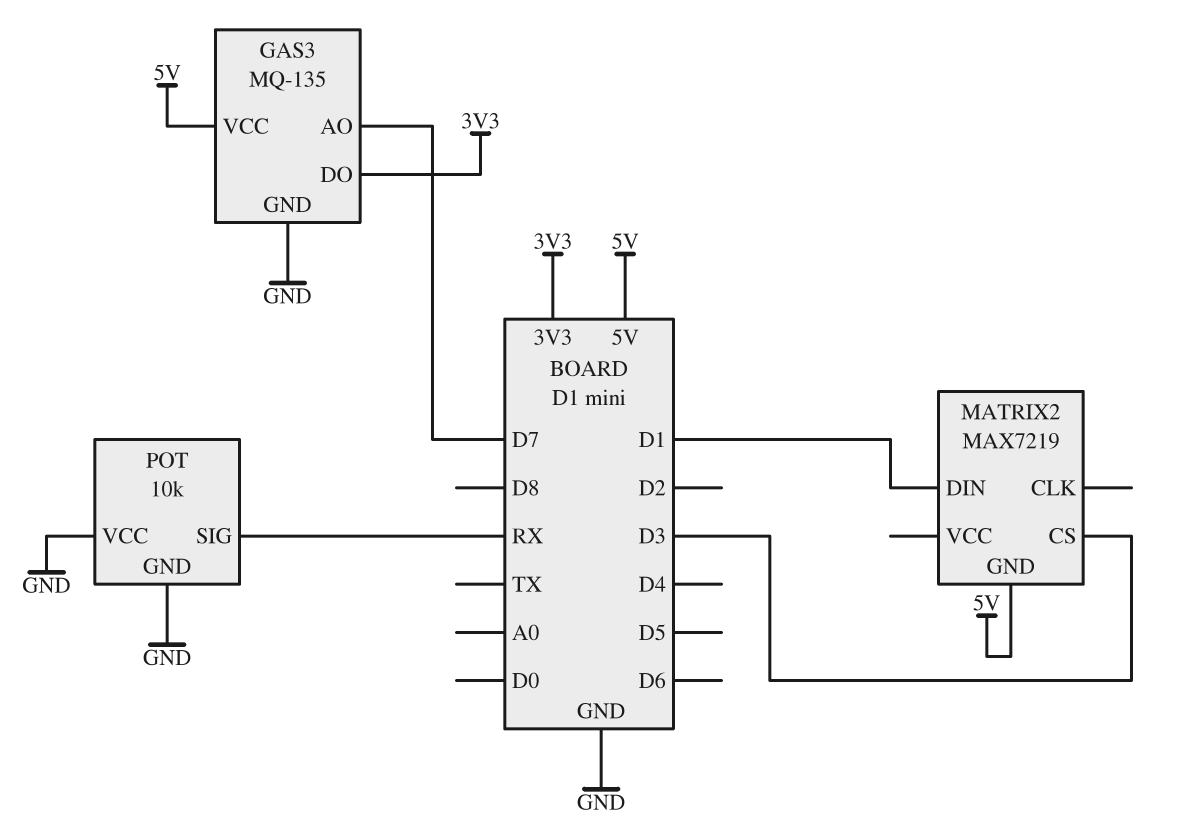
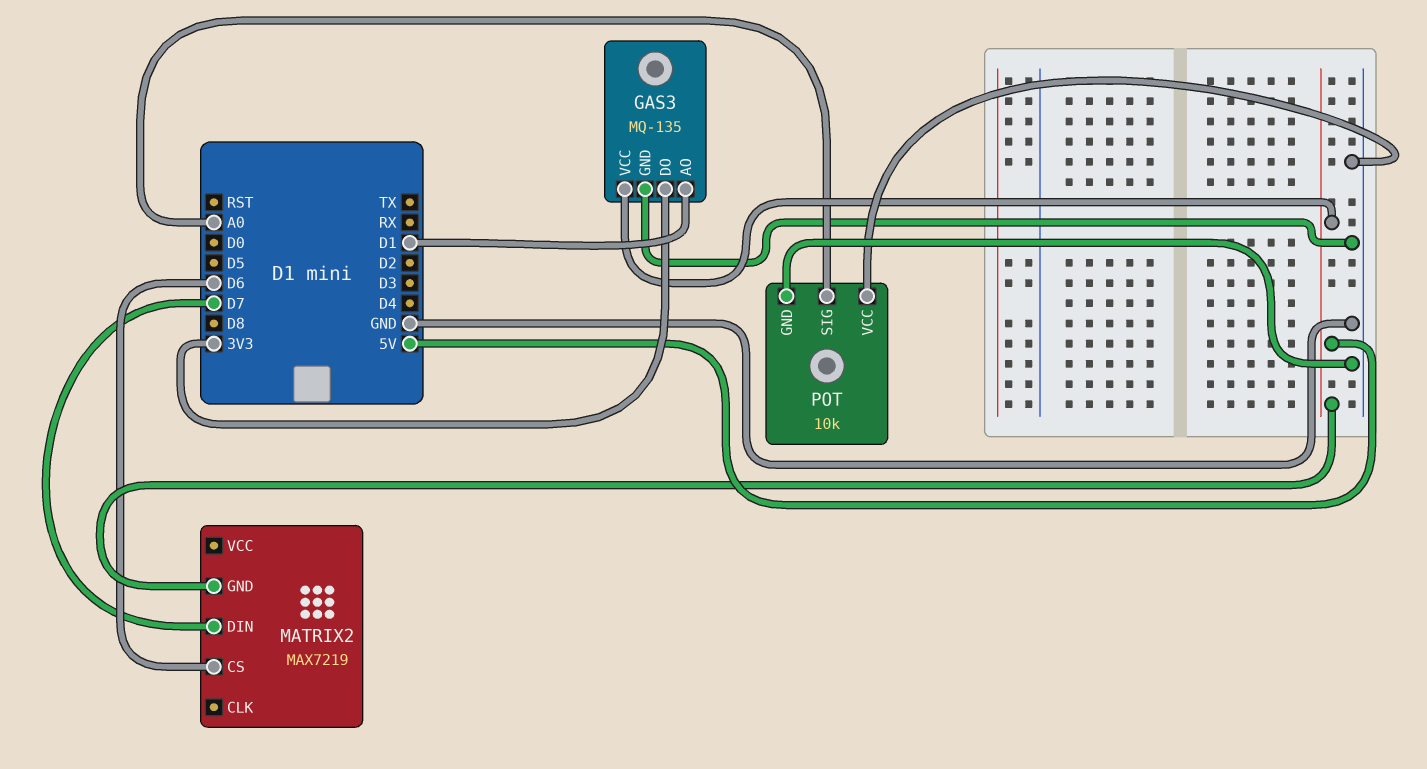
GAS3 pin AO: D7 -> D1
MATRIX2 pin CS: D3 -> D6
MATRIX2 pin DIN: D1 -> D7
POT pin SIG: RX -> A0

